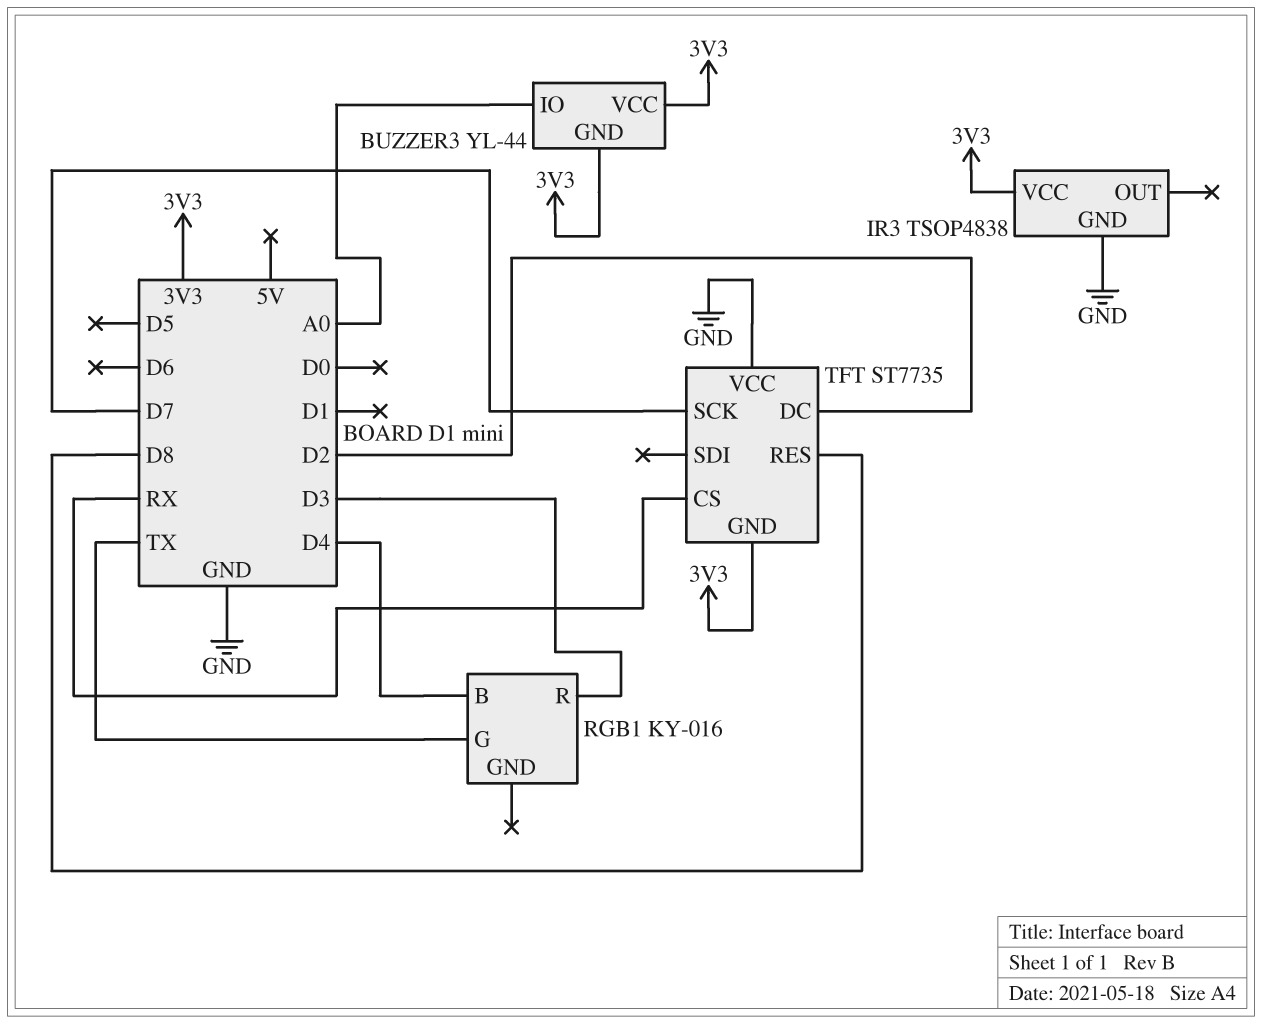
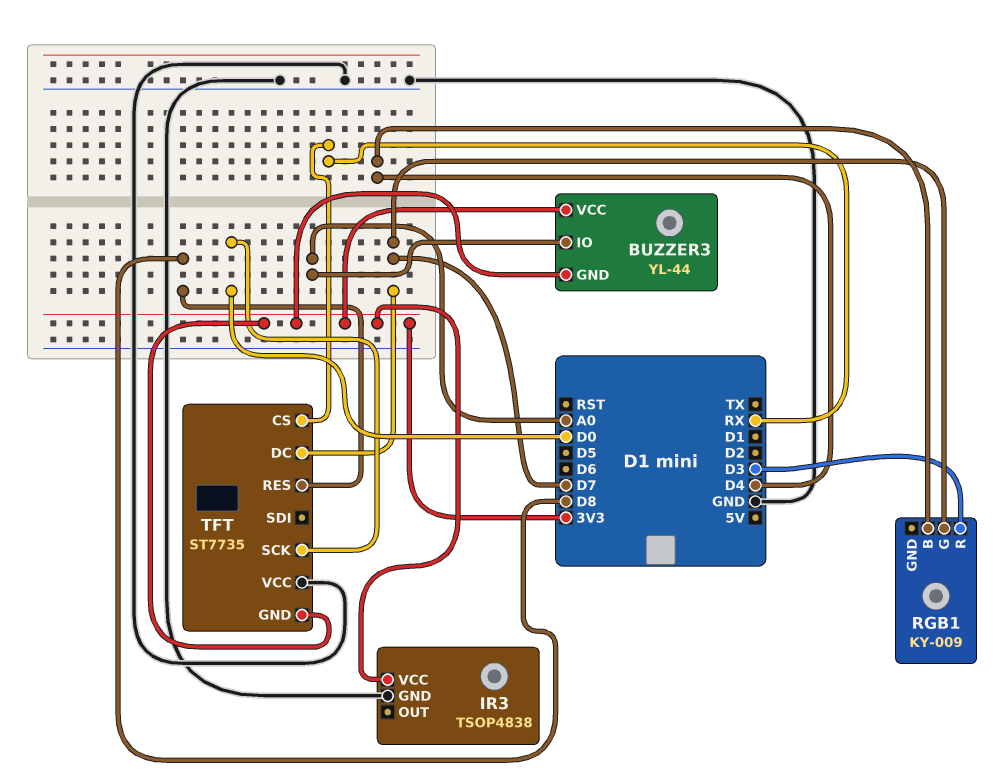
RGB1: KY-016 -> KY-009
RGB1 pin G: TX -> D7
TFT pin DC: D2 -> D7
TFT pin SCK: D7 -> D0

